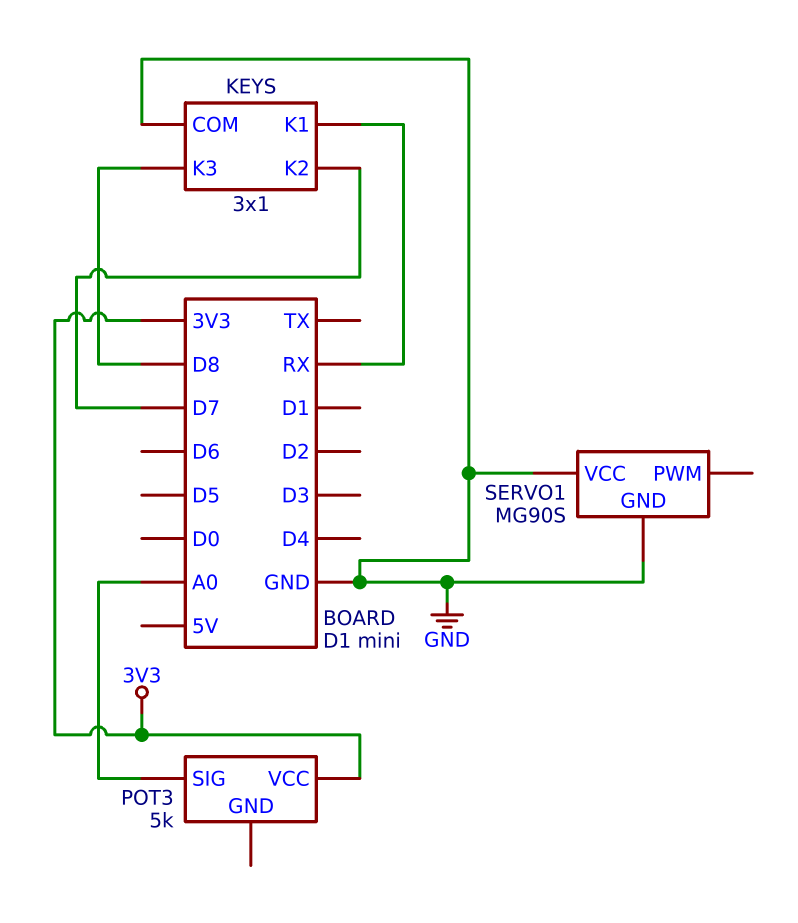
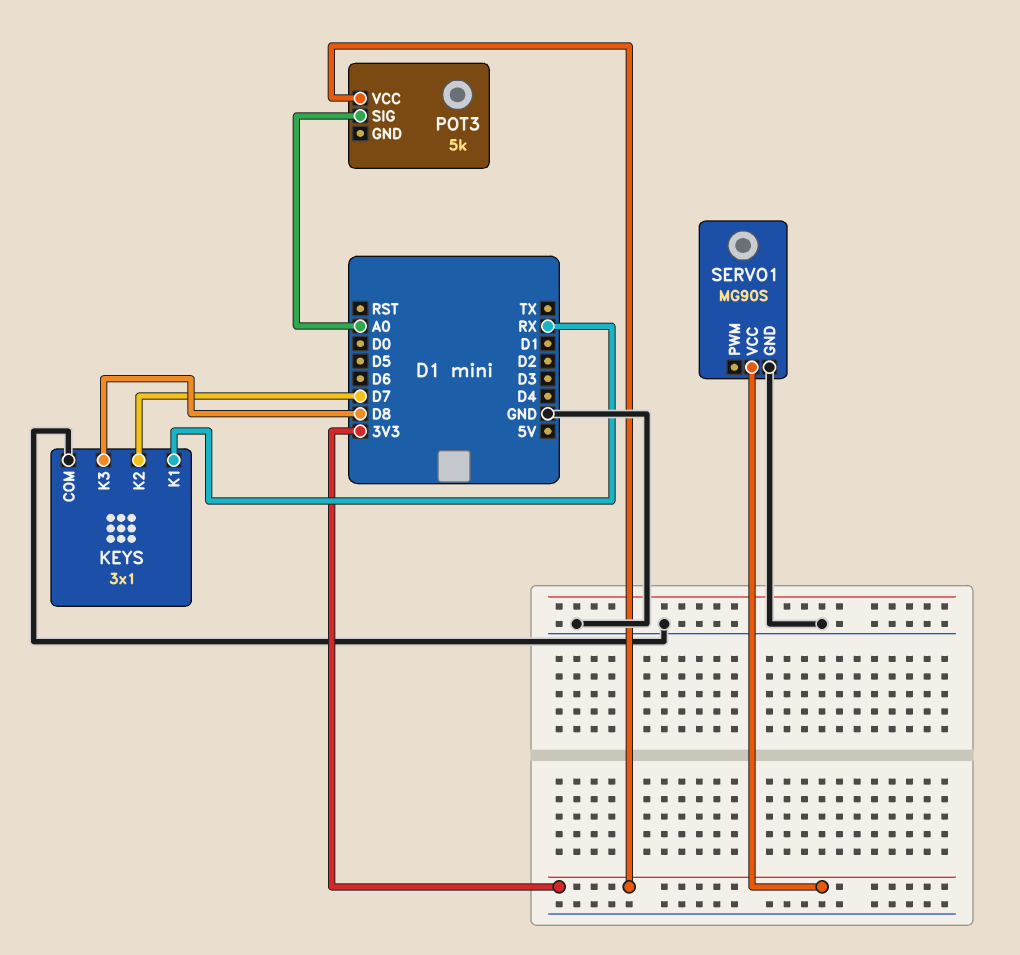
SERVO1 pin VCC: GND -> 3V3

